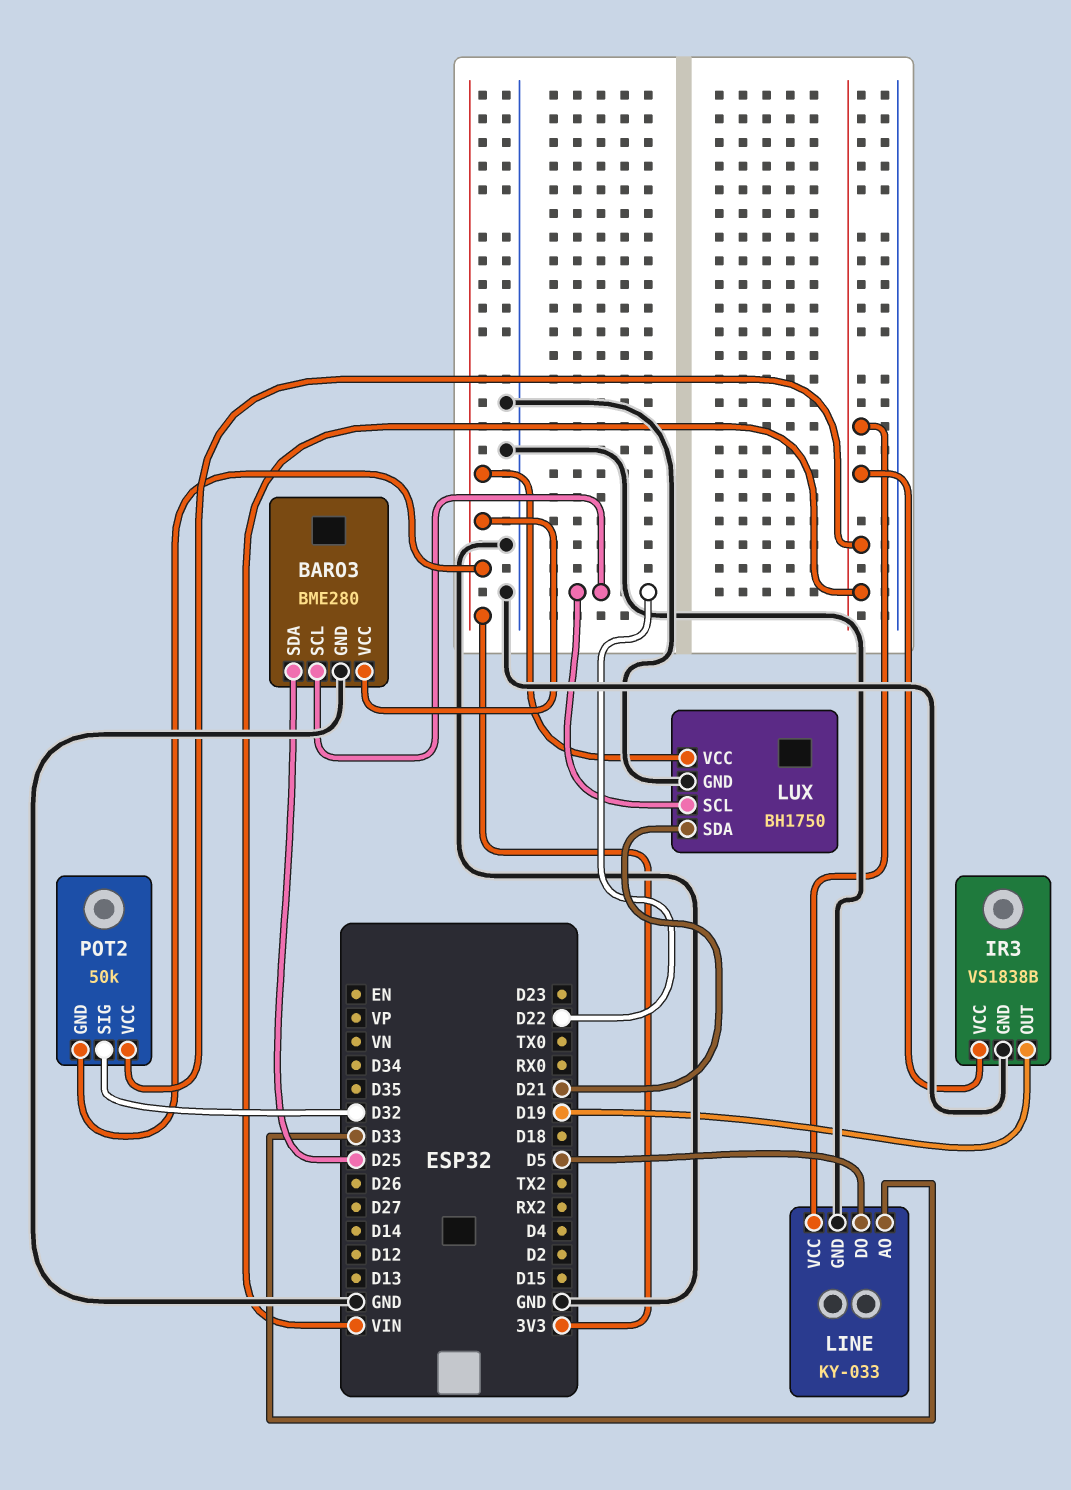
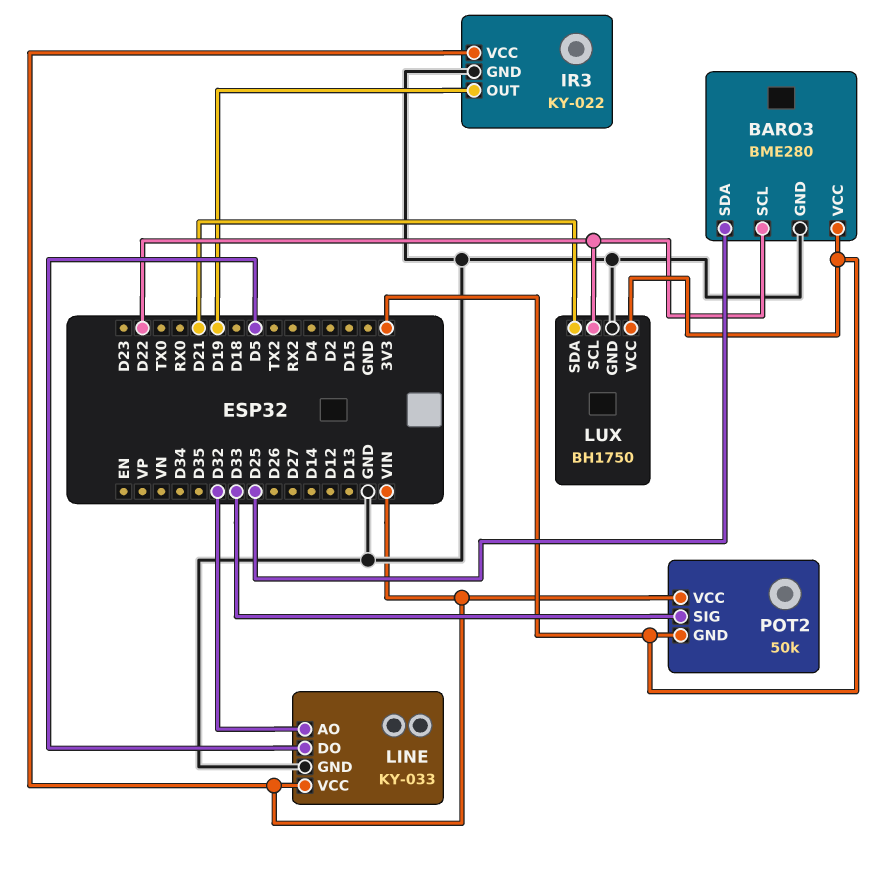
IR3: VS1838B -> KY-022
LINE pin AO: D33 -> D32
POT2 pin SIG: D32 -> D33

